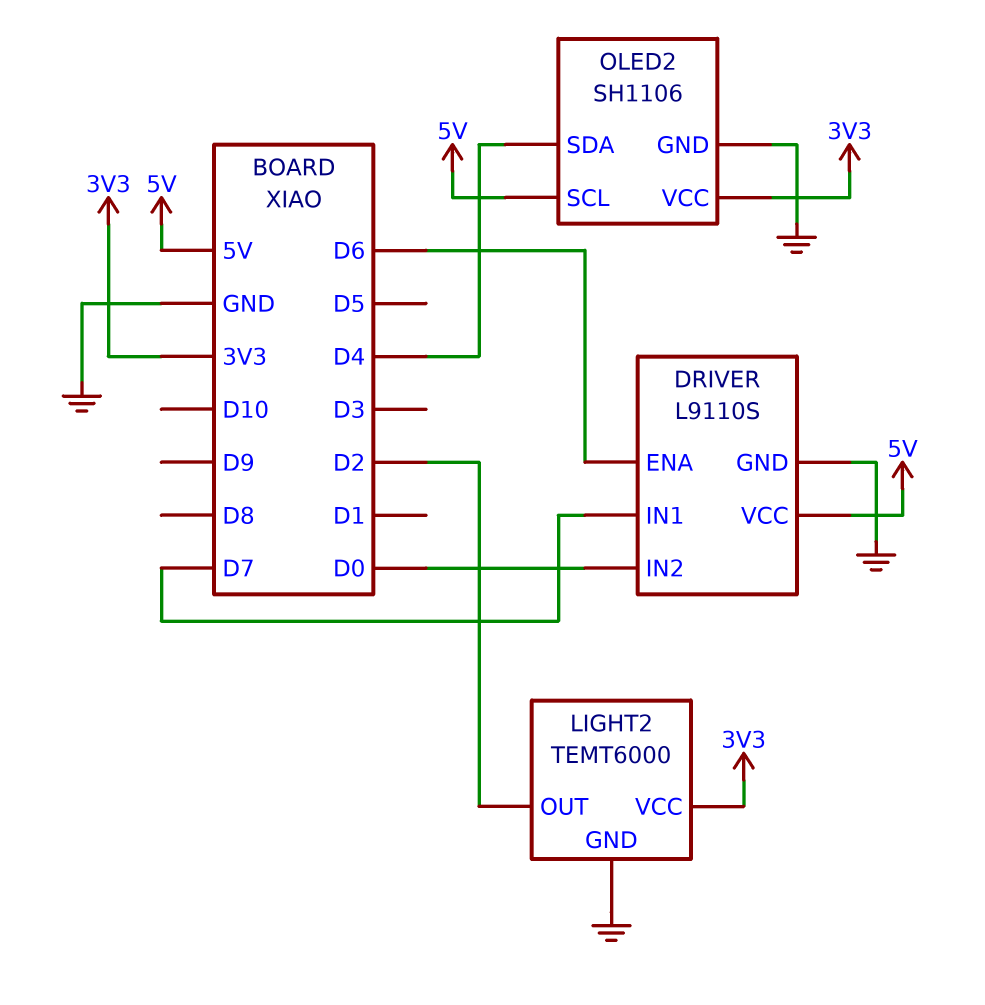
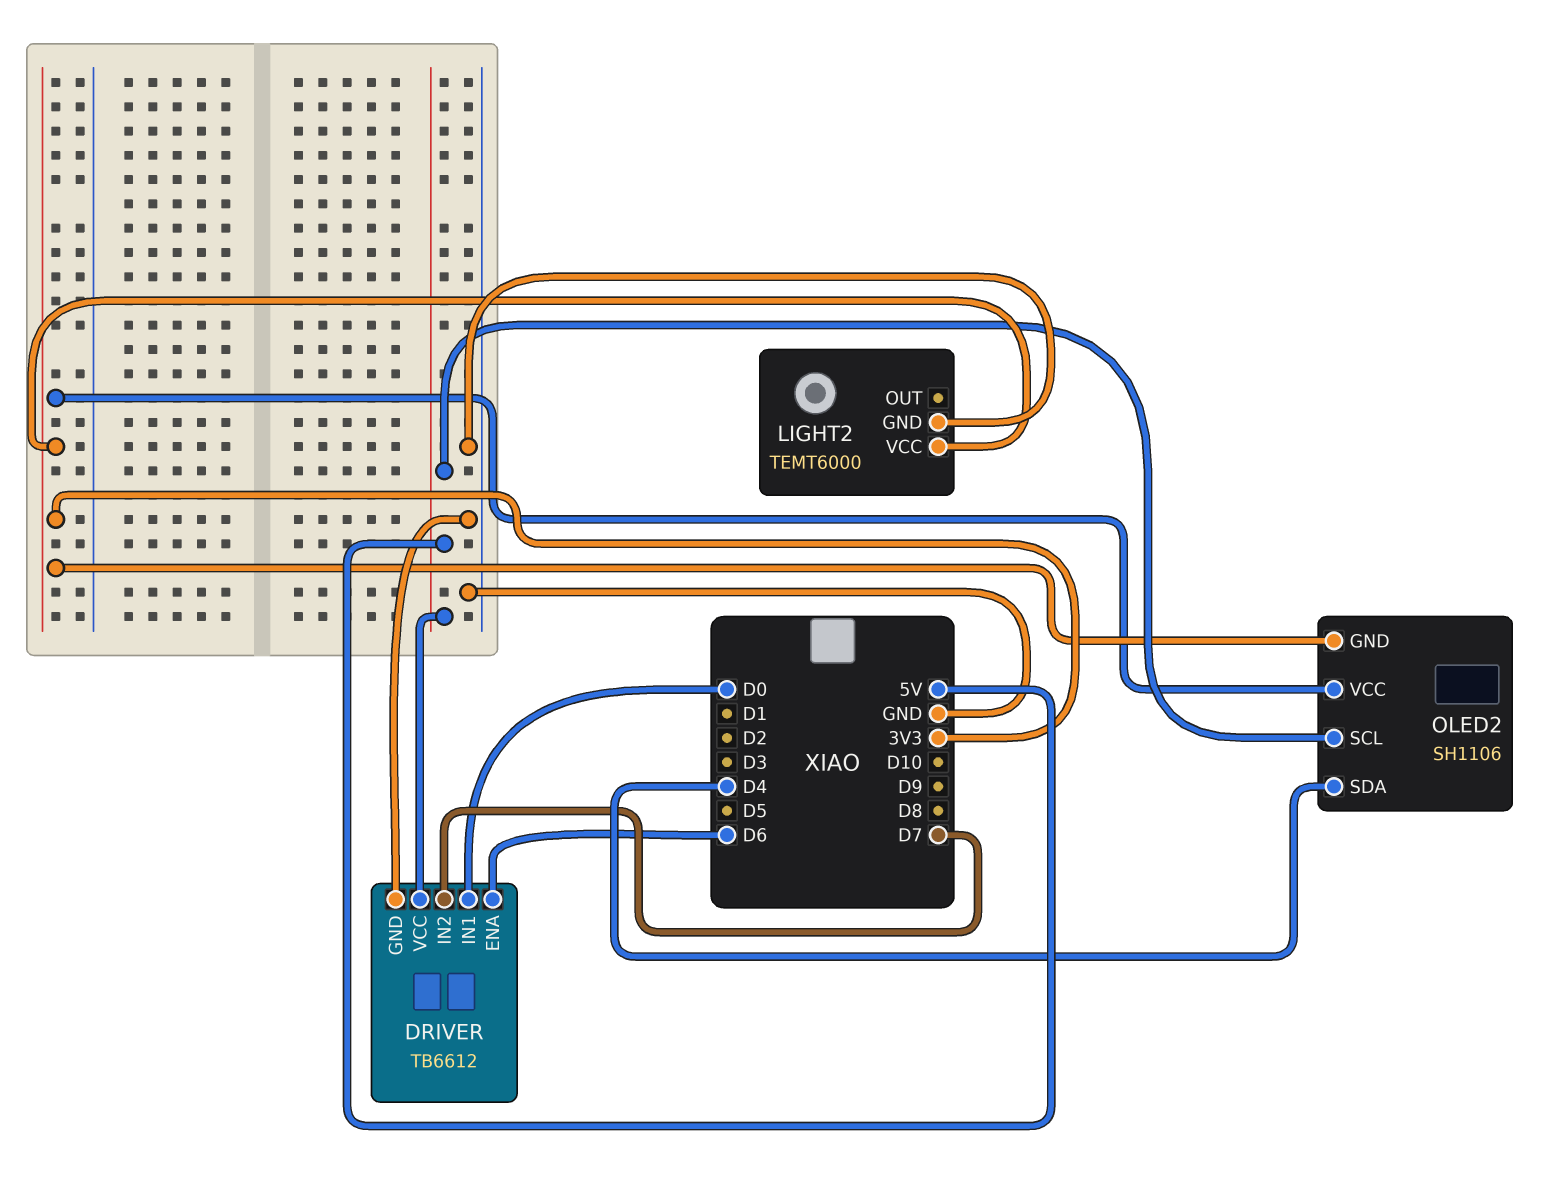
DRIVER: L9110S -> TB6612
DRIVER pin IN1: D7 -> D0
DRIVER pin IN2: D0 -> D7
LIGHT2 pin OUT: D2 -> none
OLED2 pin GND: GND -> 3V3

